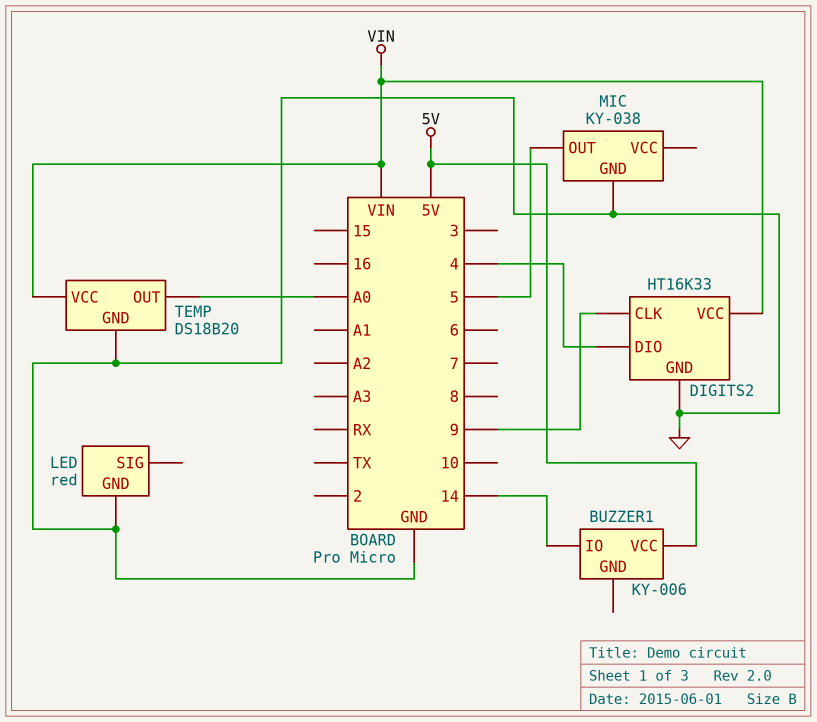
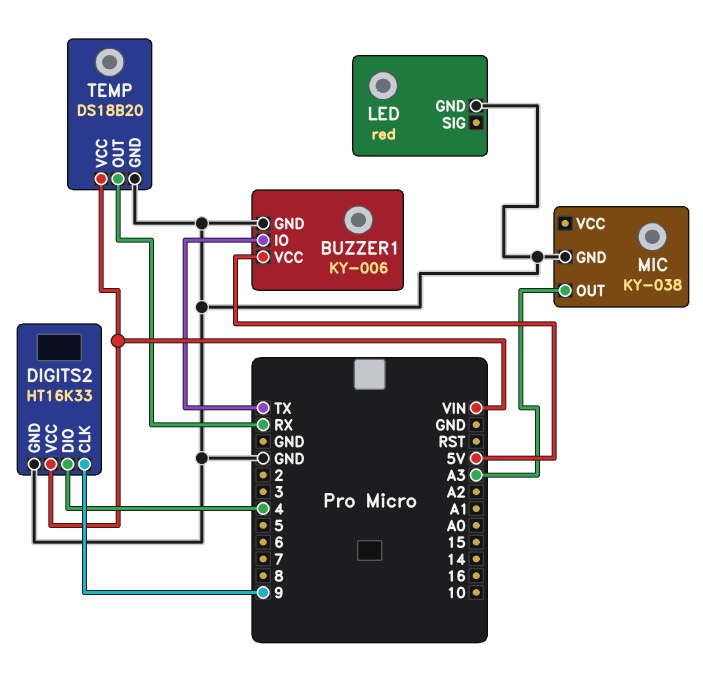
BUZZER1 pin GND: none -> GND
BUZZER1 pin IO: 14 -> TX
MIC pin OUT: 5 -> A3
TEMP pin OUT: A0 -> RX

